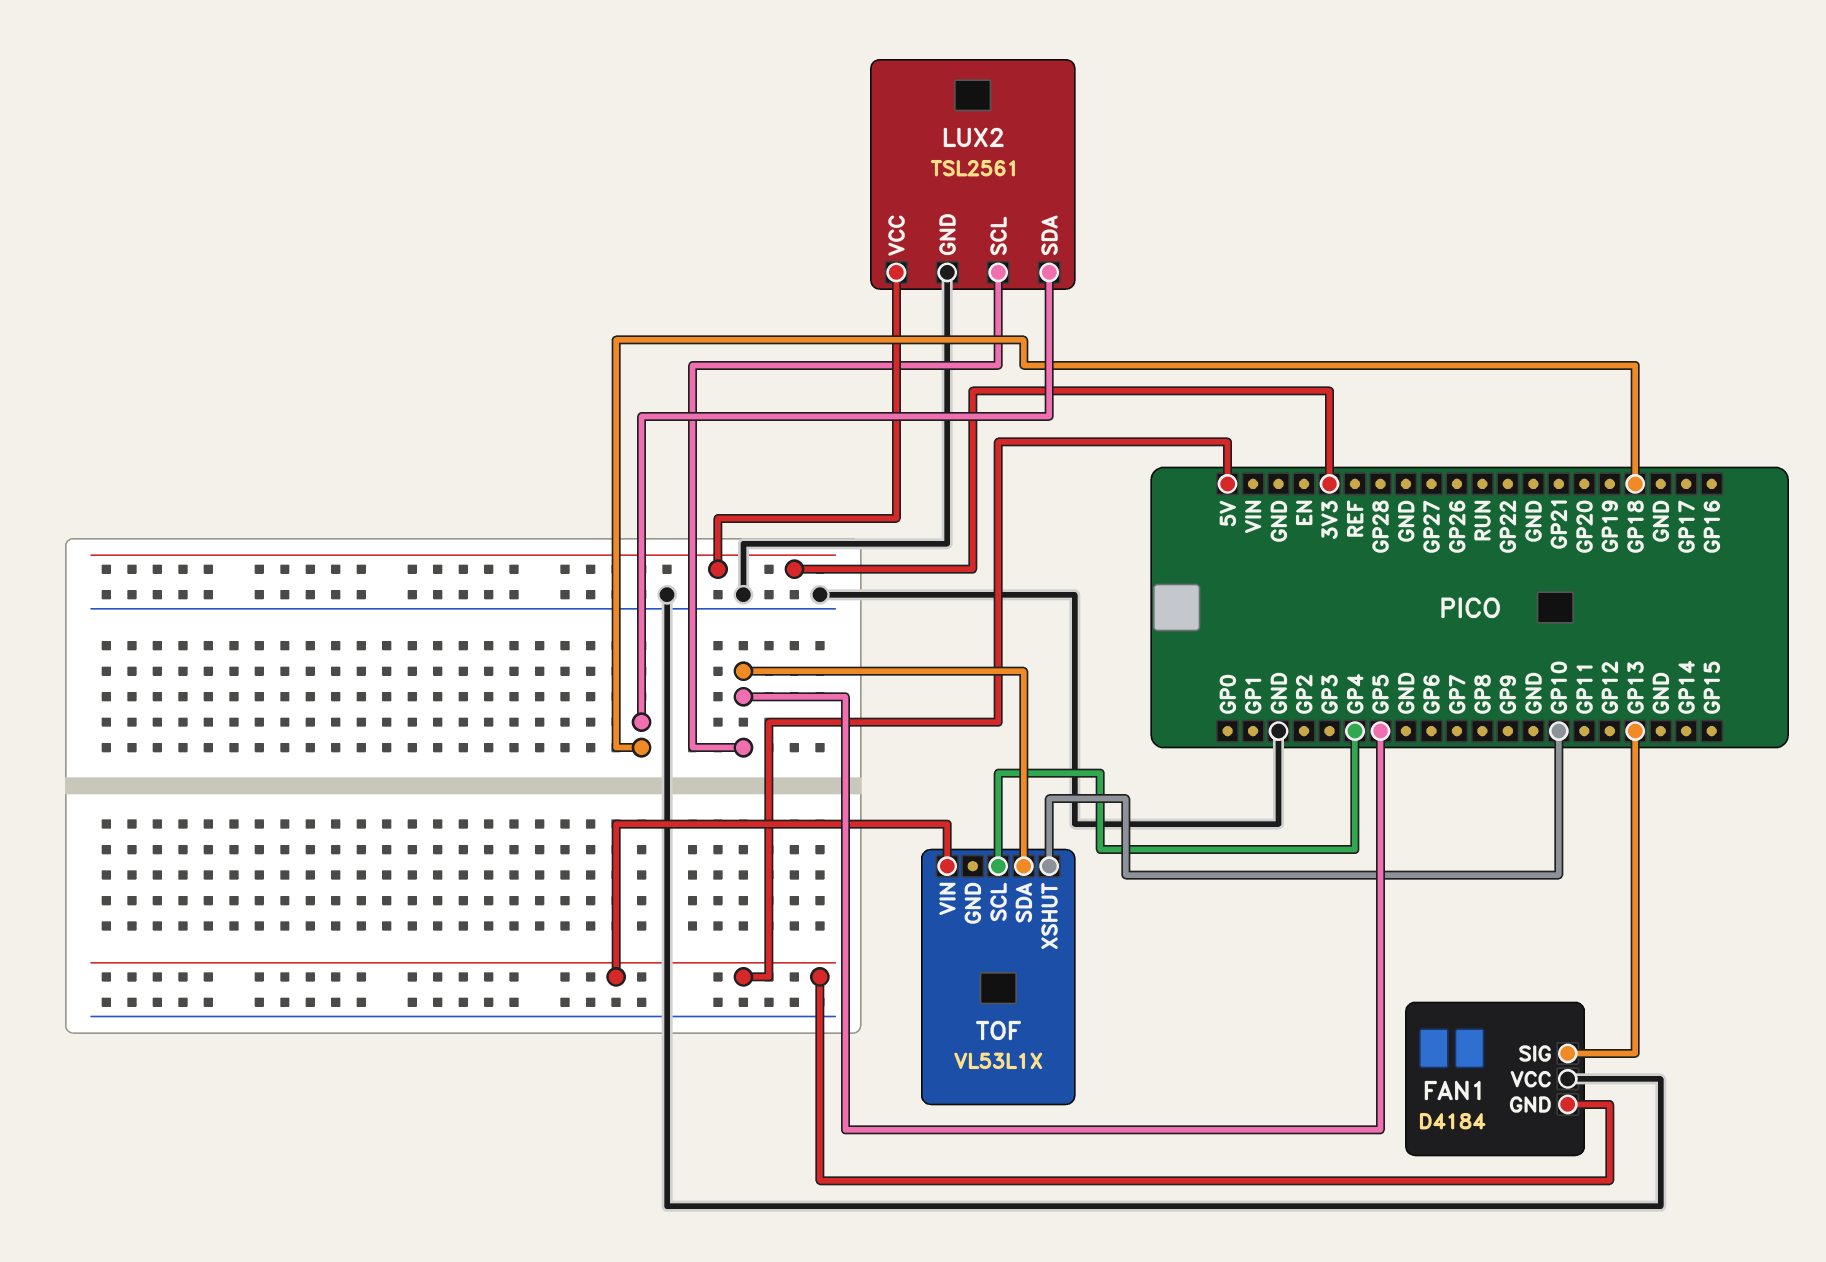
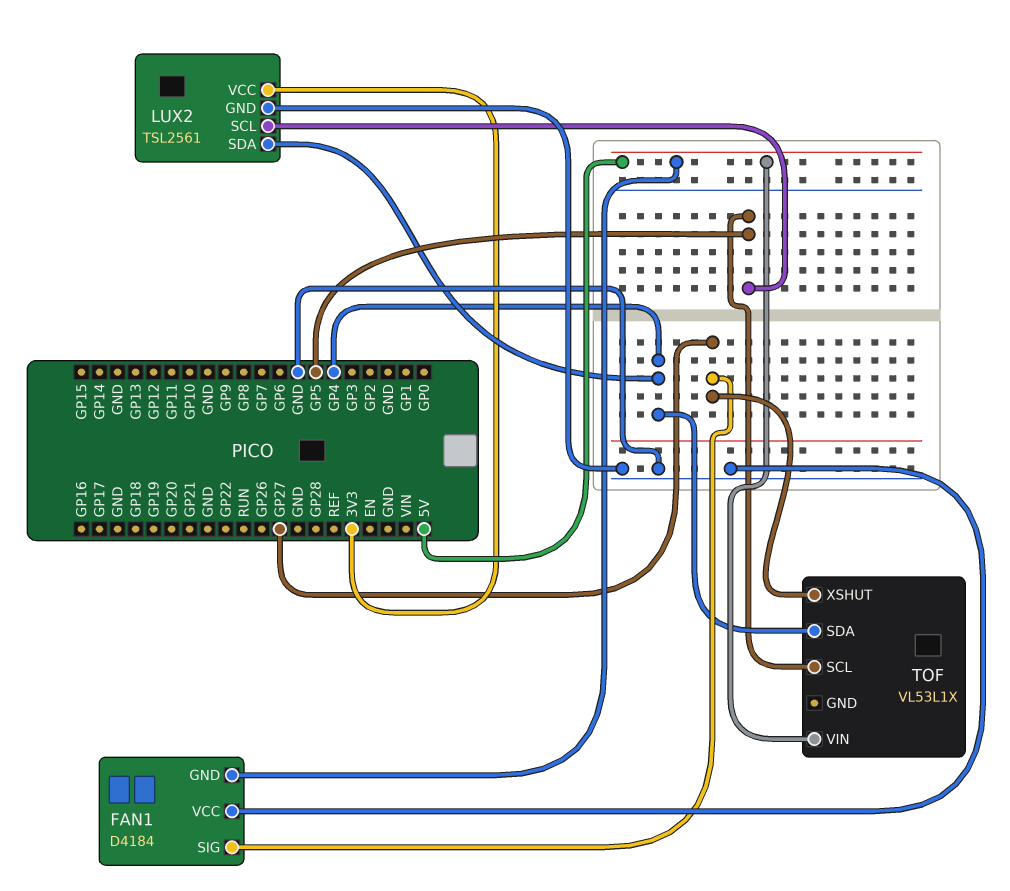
FAN1 pin SIG: GP13 -> GP27
LUX2 pin SDA: GP18 -> GP4
TOF pin SCL: GP4 -> GP5
TOF pin SDA: GP5 -> GP4
TOF pin XSHUT: GP10 -> GP27

